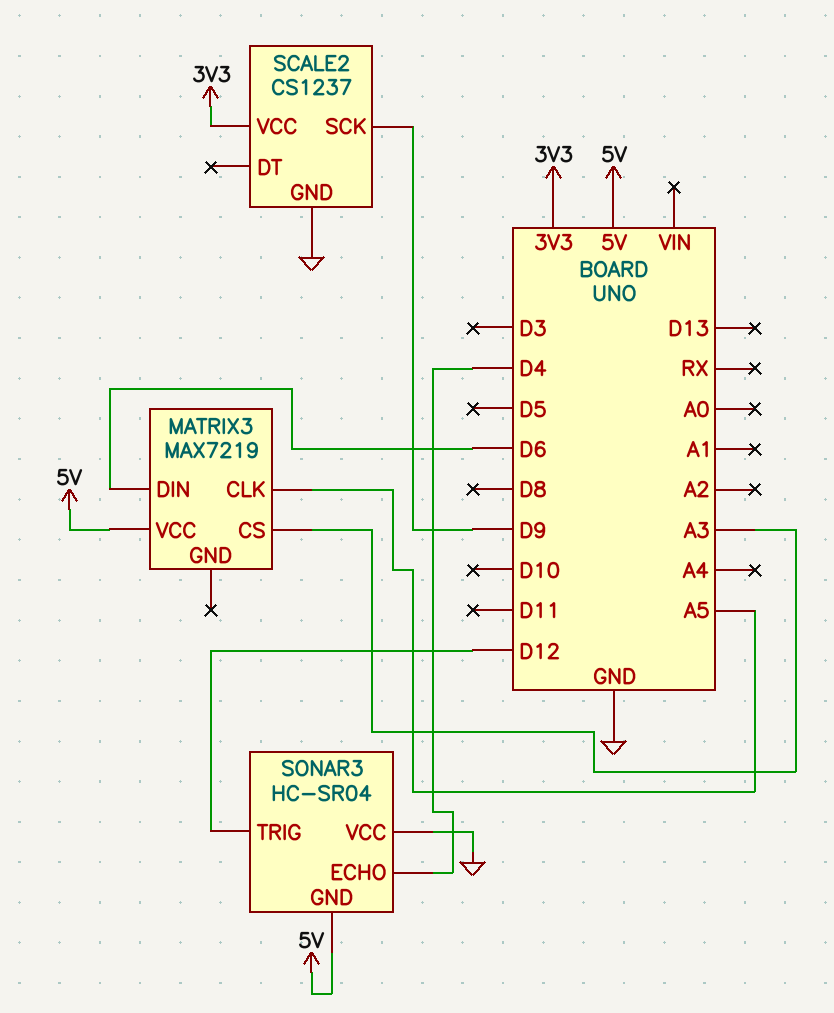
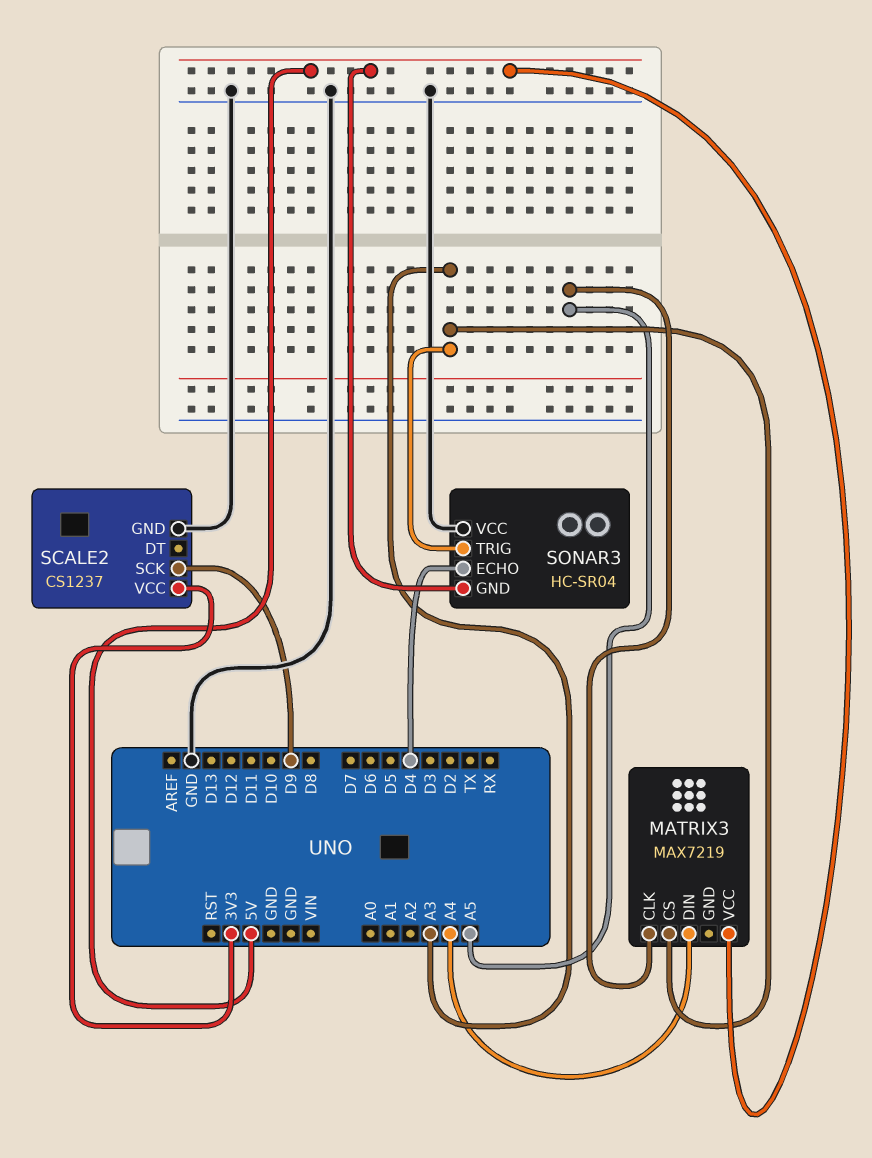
MATRIX3 pin DIN: D6 -> A4
SONAR3 pin TRIG: D12 -> A3

